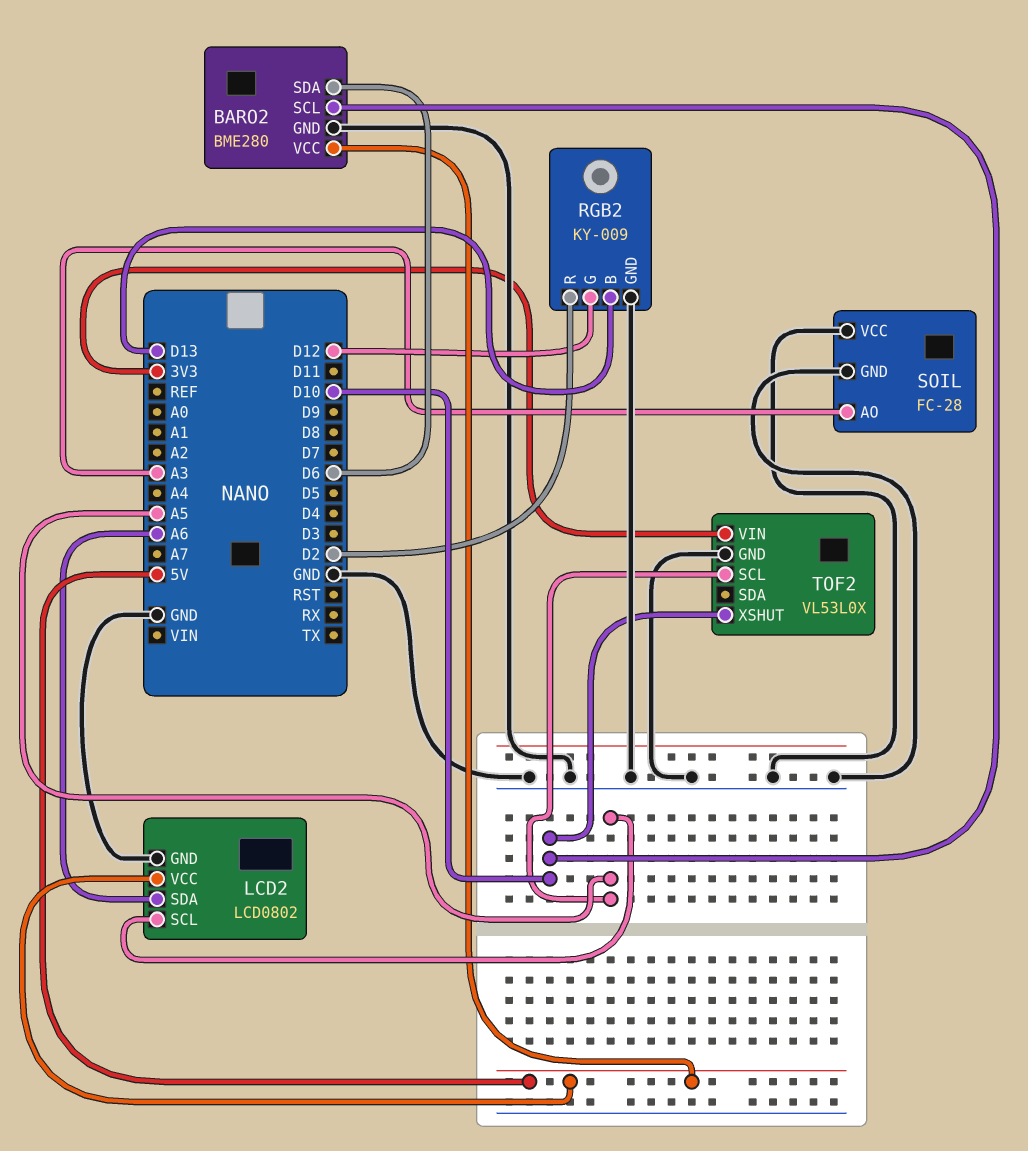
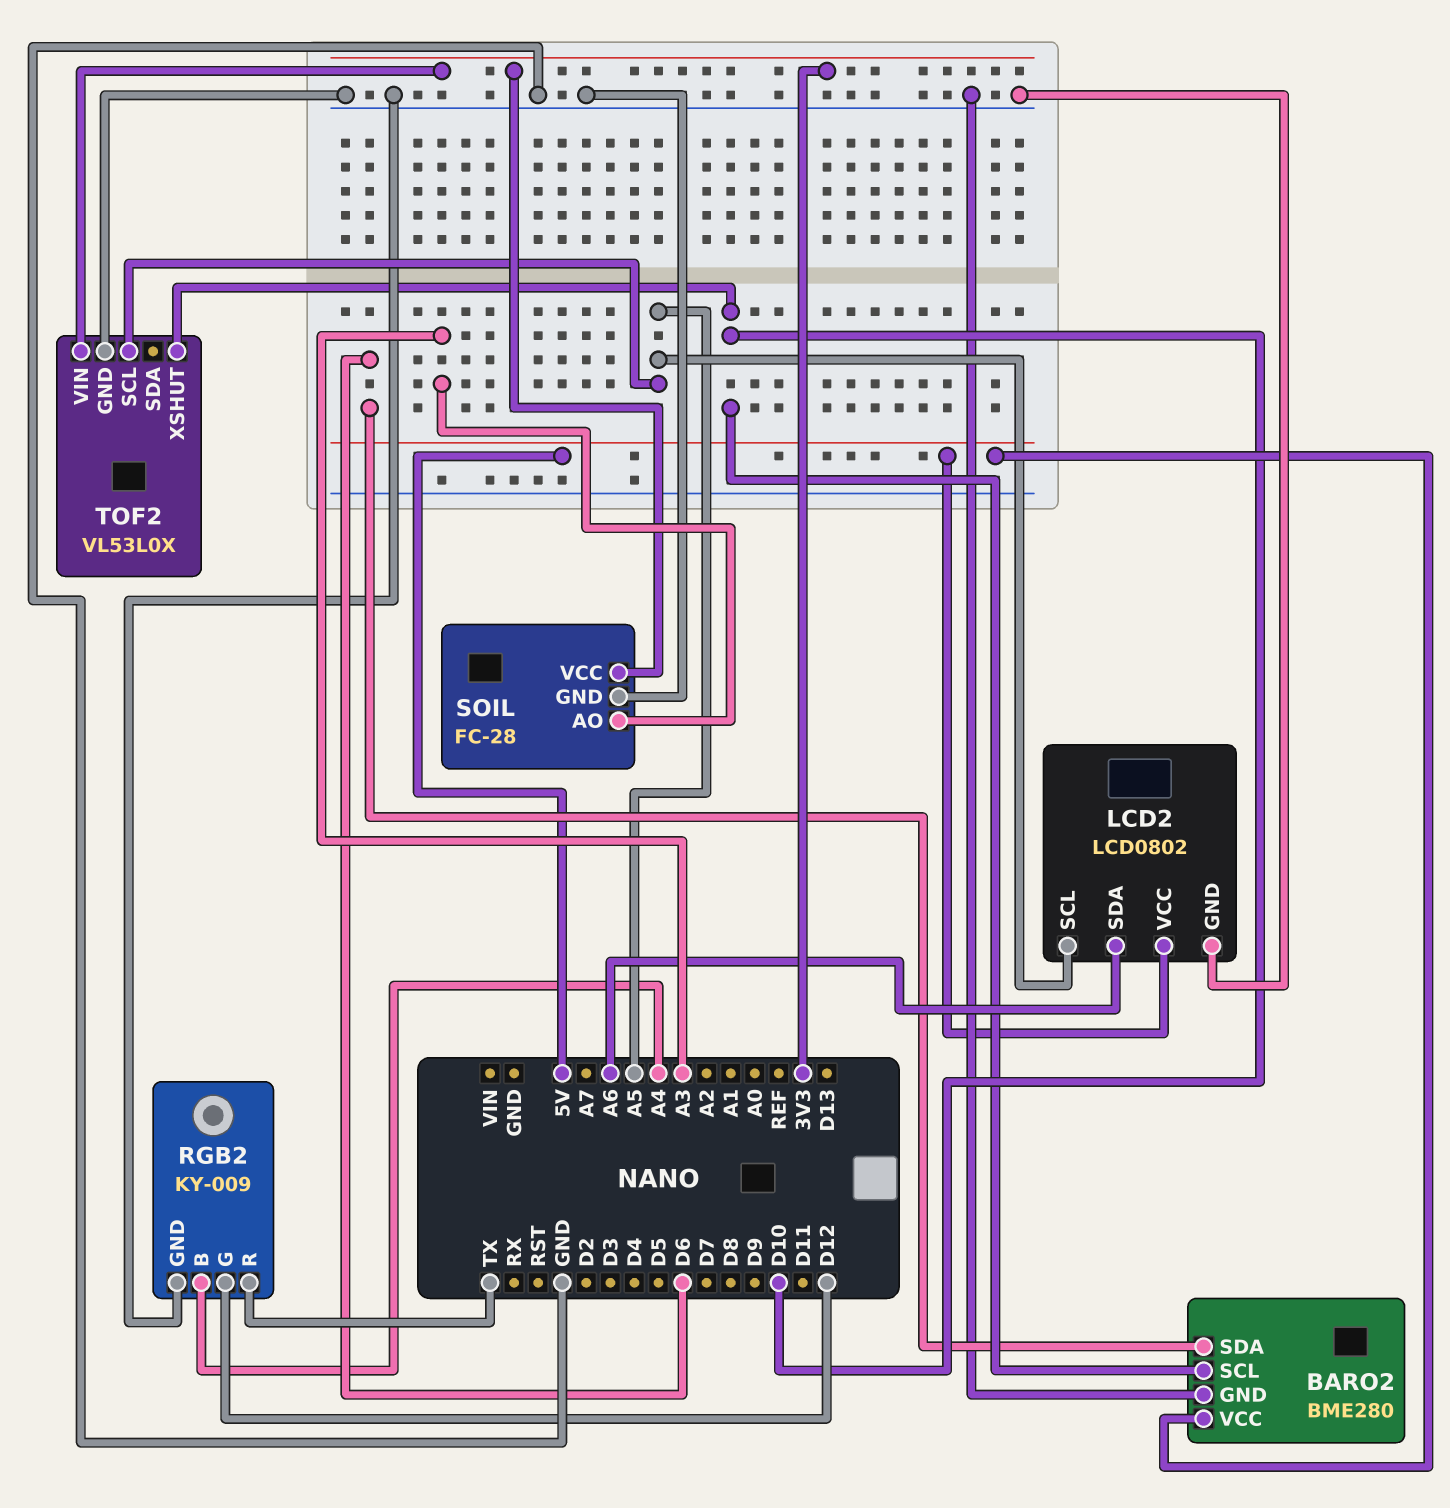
RGB2 pin B: D13 -> A4
RGB2 pin R: D2 -> TX
SOIL pin VCC: GND -> 3V3

